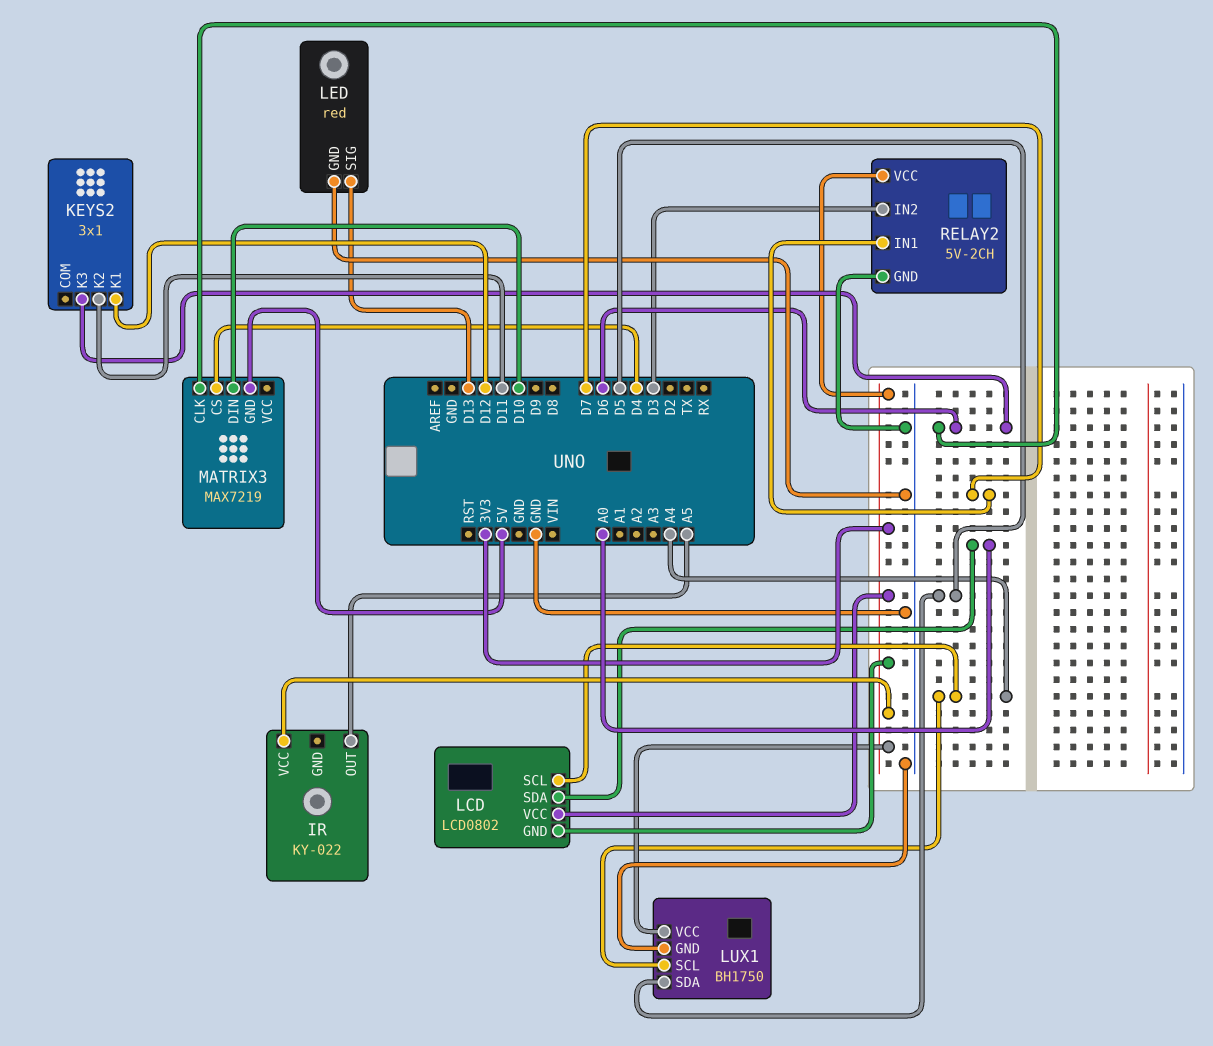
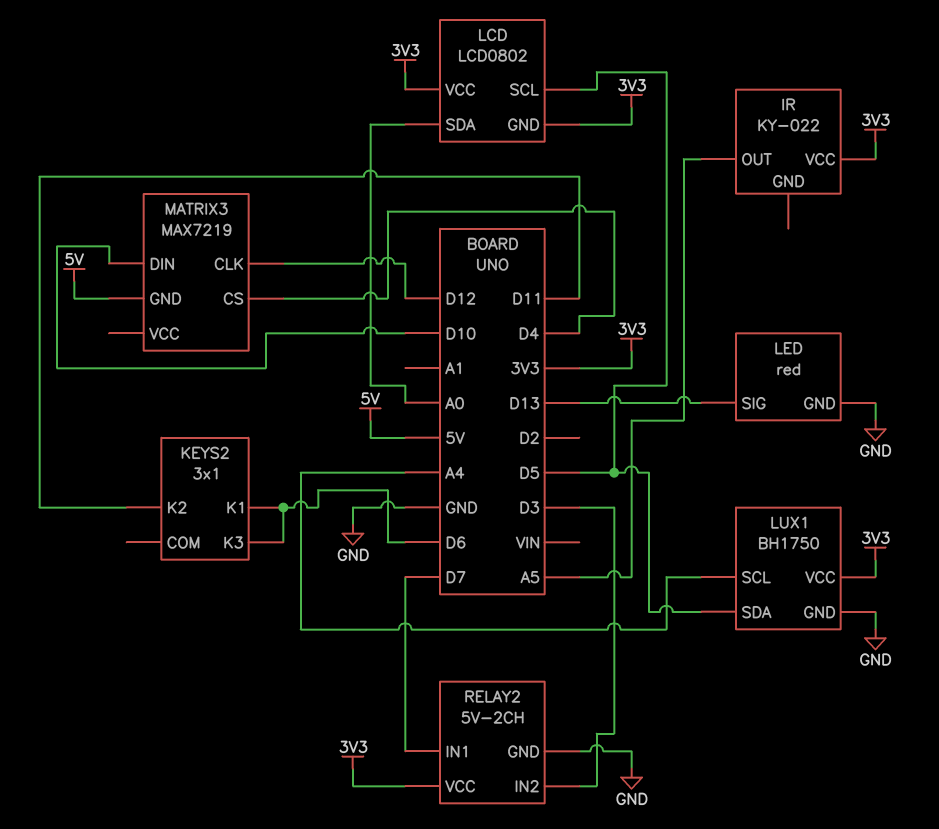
KEYS2 pin K1: D12 -> D6
LCD pin SCL: A4 -> D5
MATRIX3 pin CLK: D6 -> D12

